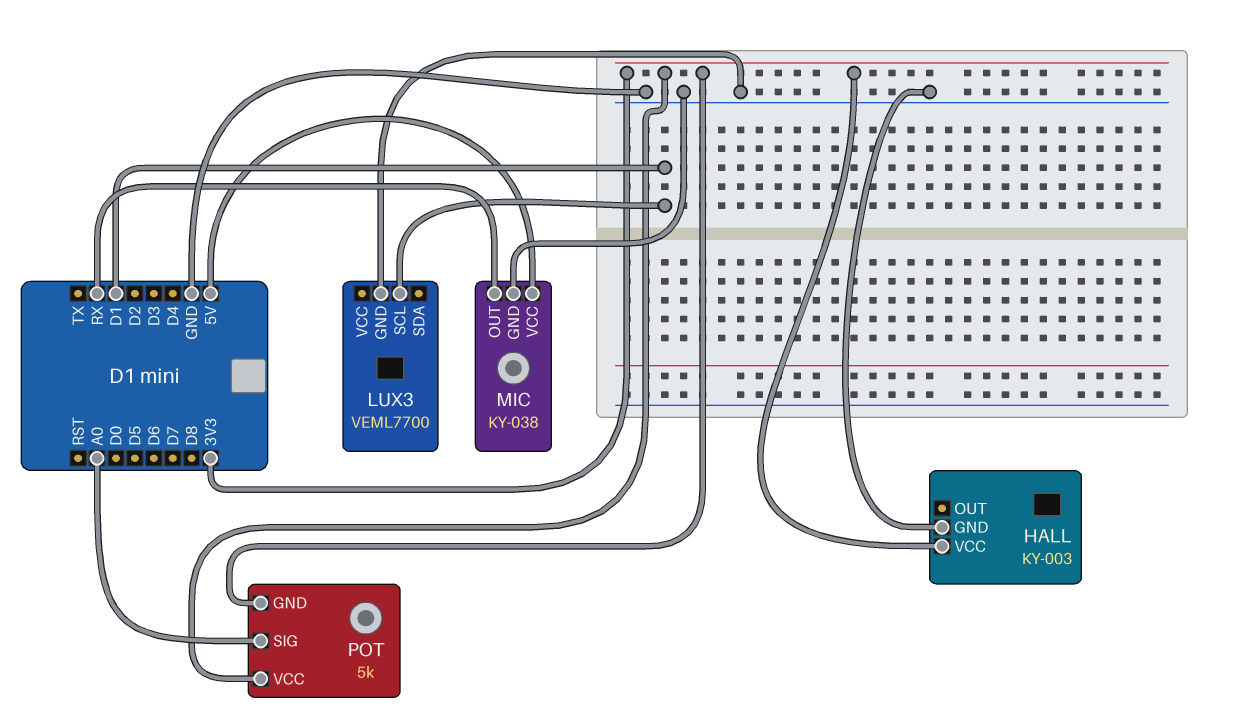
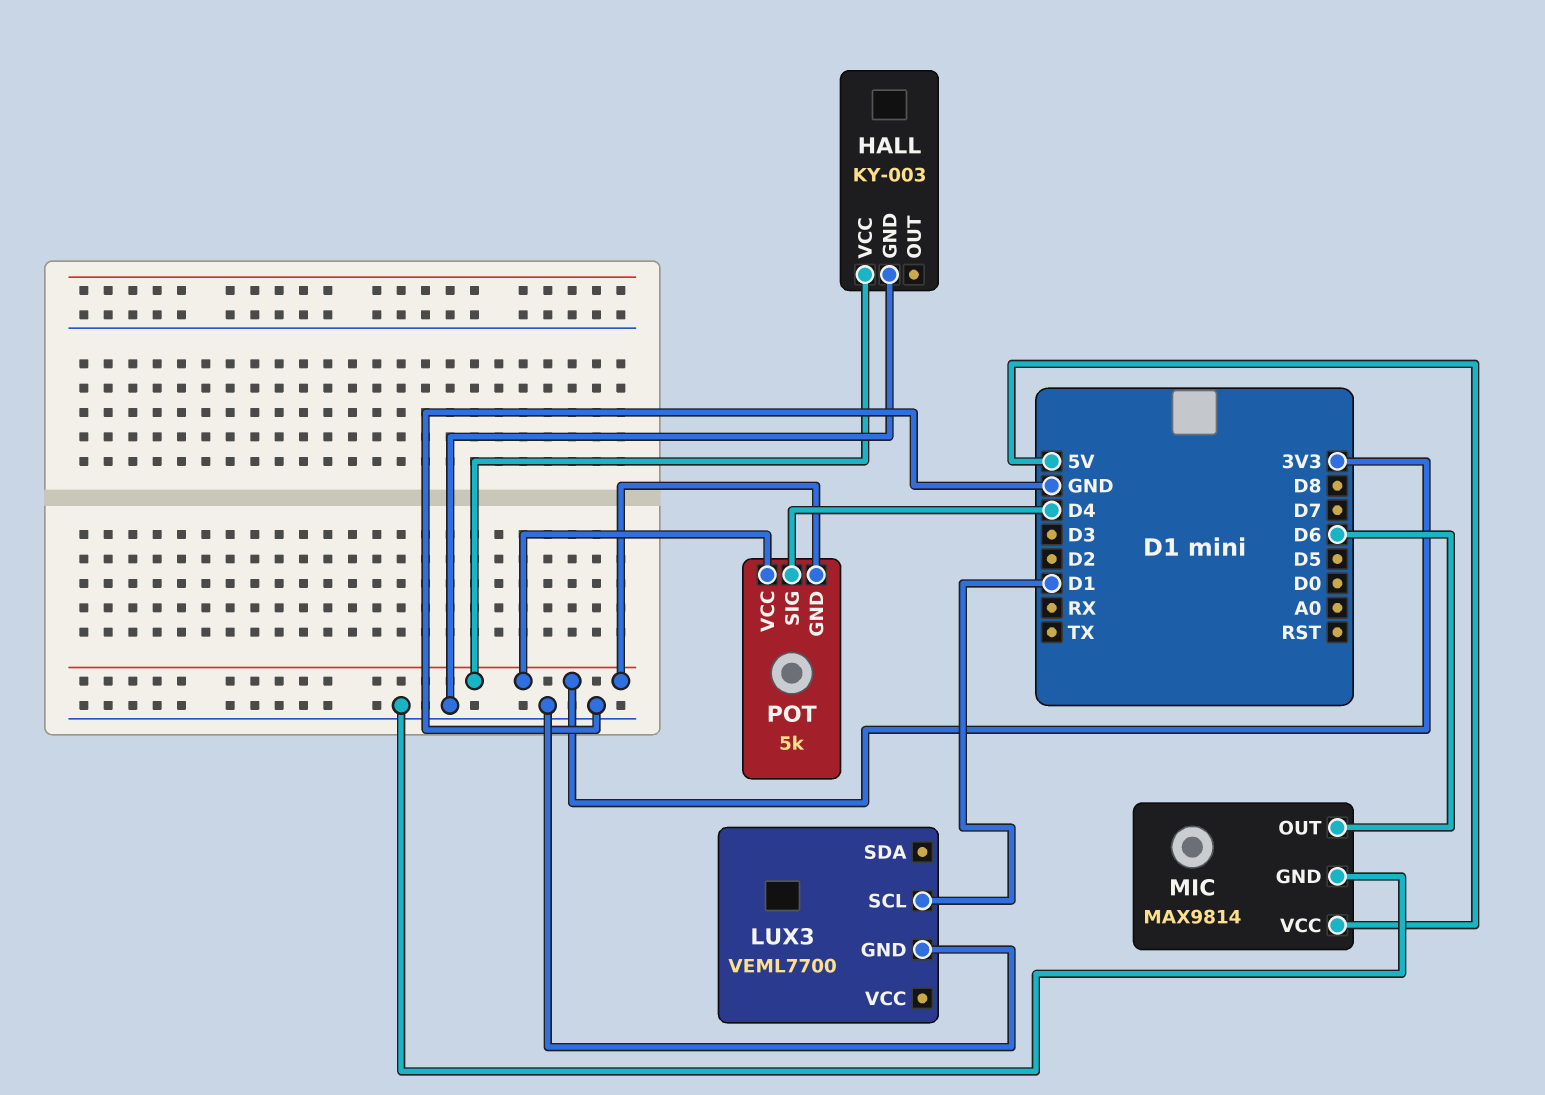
MIC: KY-038 -> MAX9814
MIC pin OUT: RX -> D6
POT pin SIG: A0 -> D4

